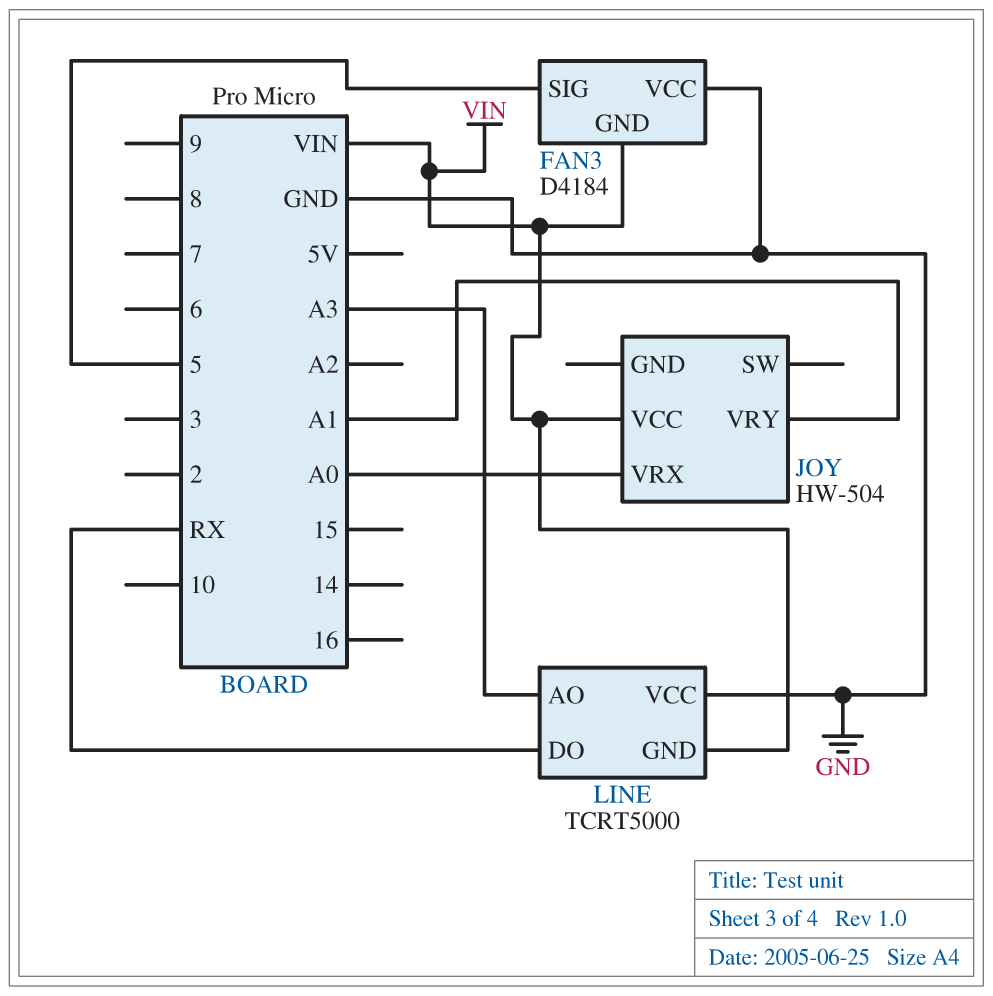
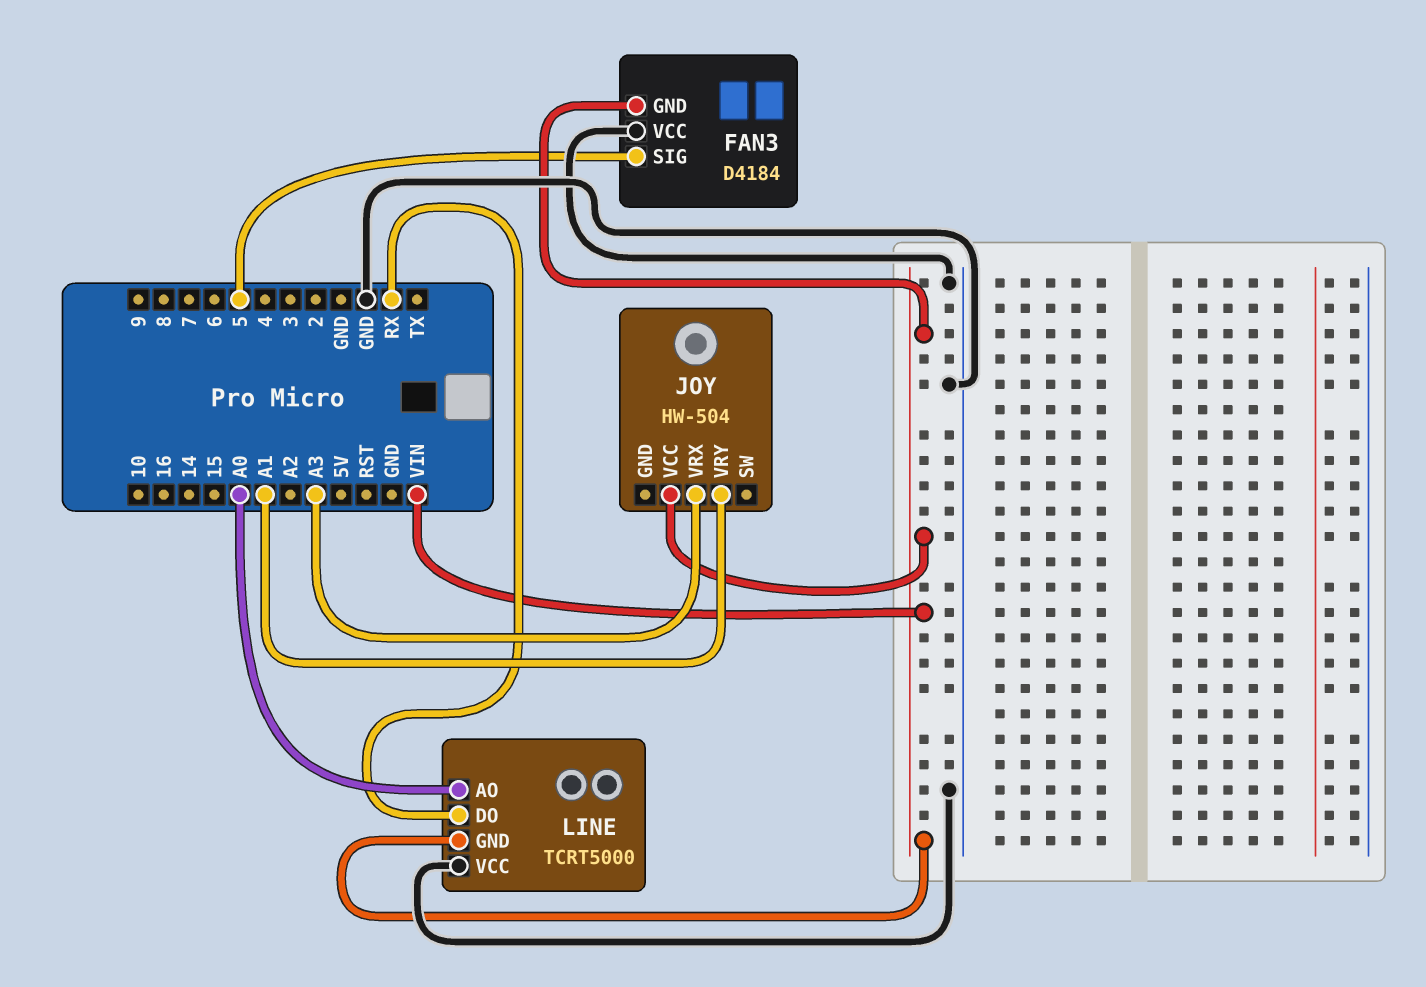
JOY pin VRX: A0 -> A3
LINE pin AO: A3 -> A0

